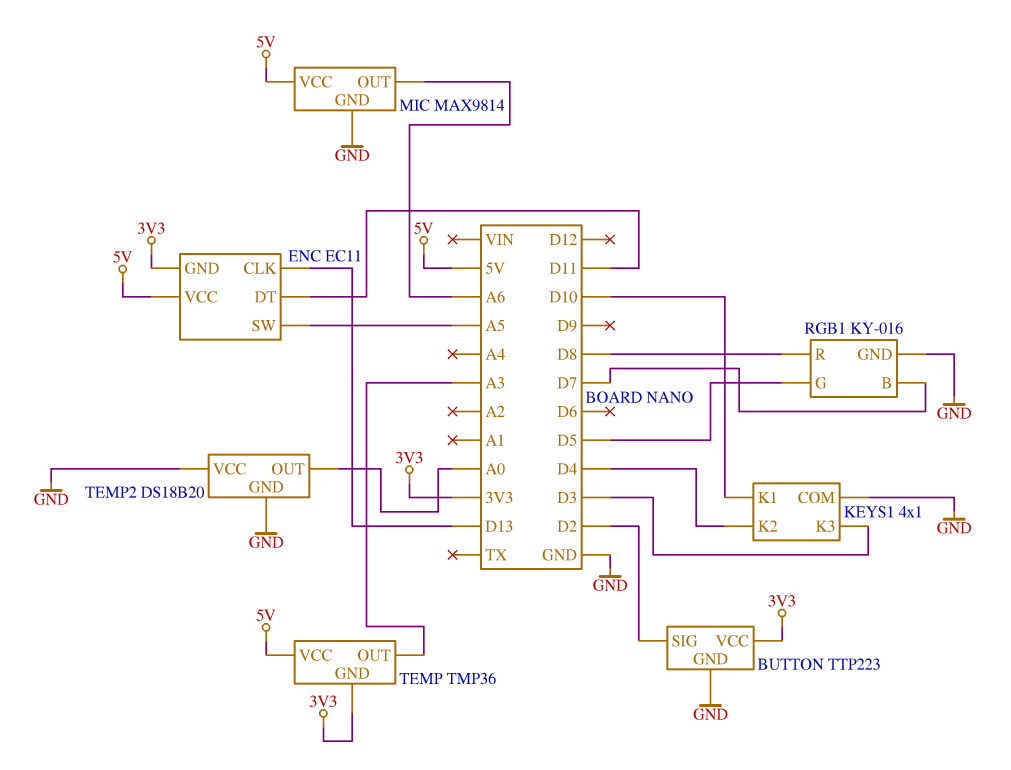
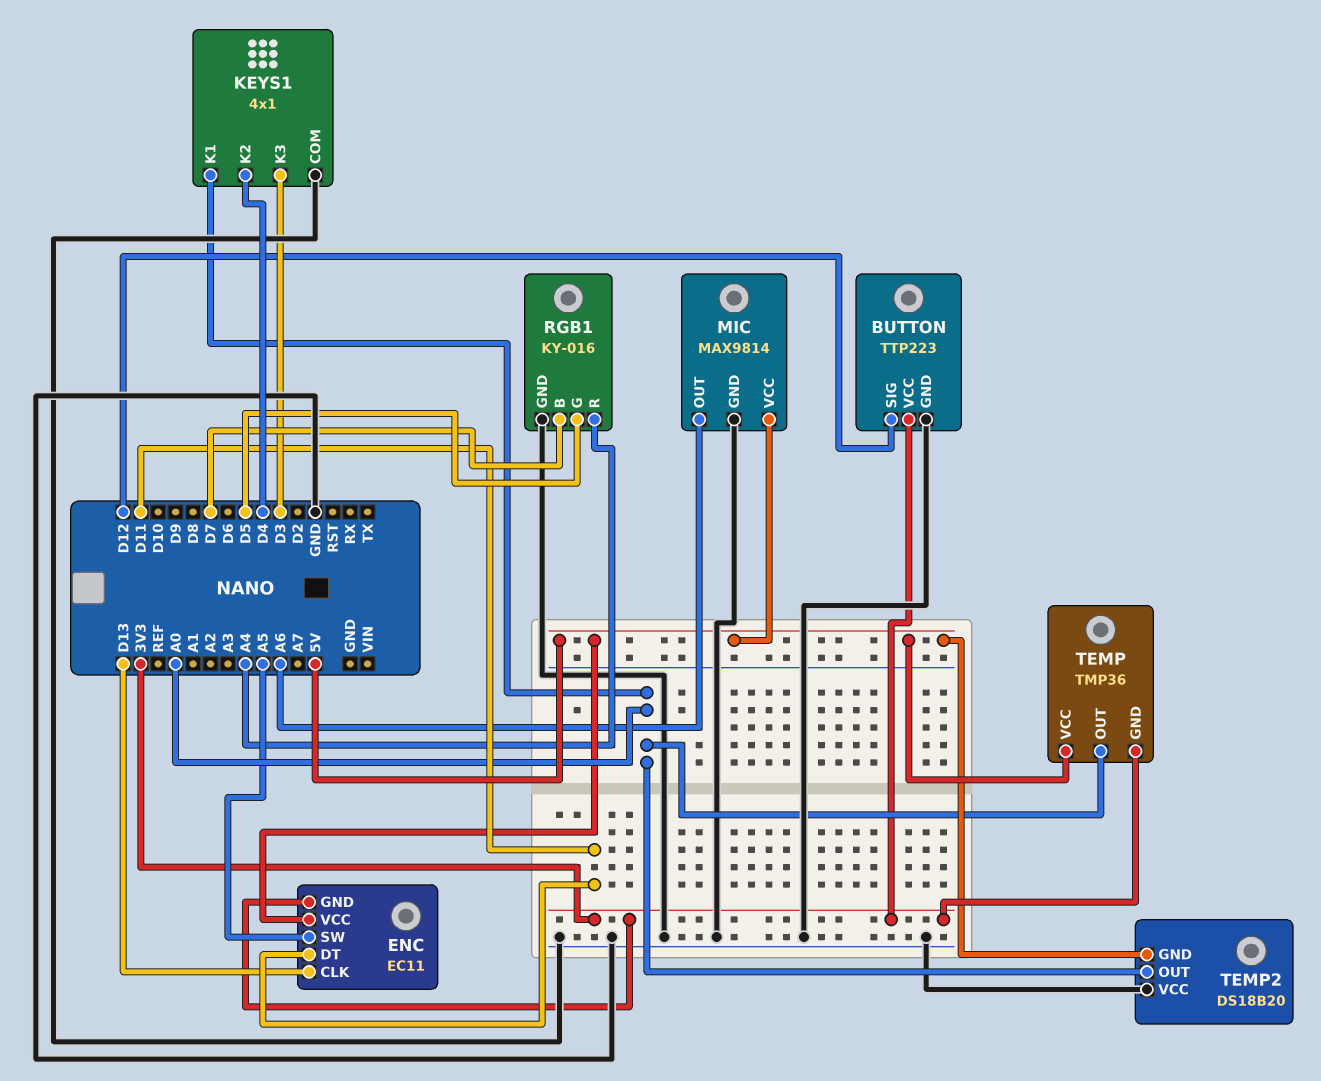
BUTTON pin SIG: D2 -> D12
KEYS1 pin K1: D10 -> A0
RGB1 pin R: D8 -> A4
TEMP pin OUT: A3 -> A0
TEMP2 pin GND: GND -> 5V

